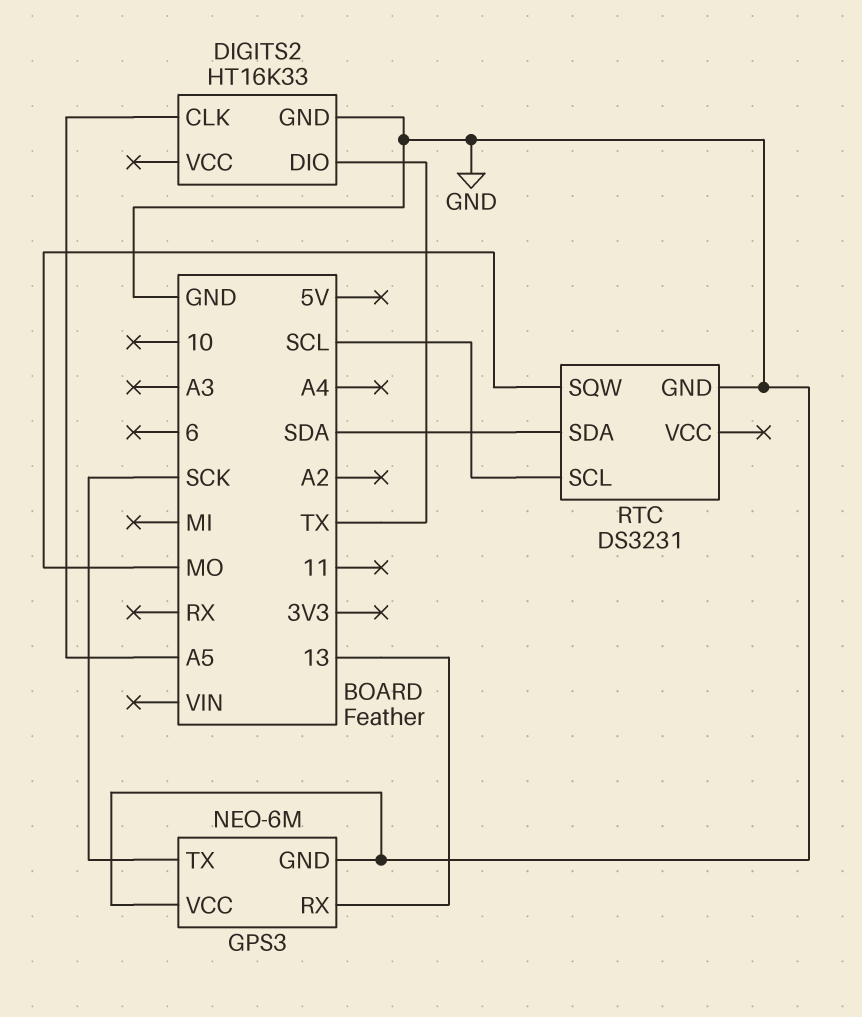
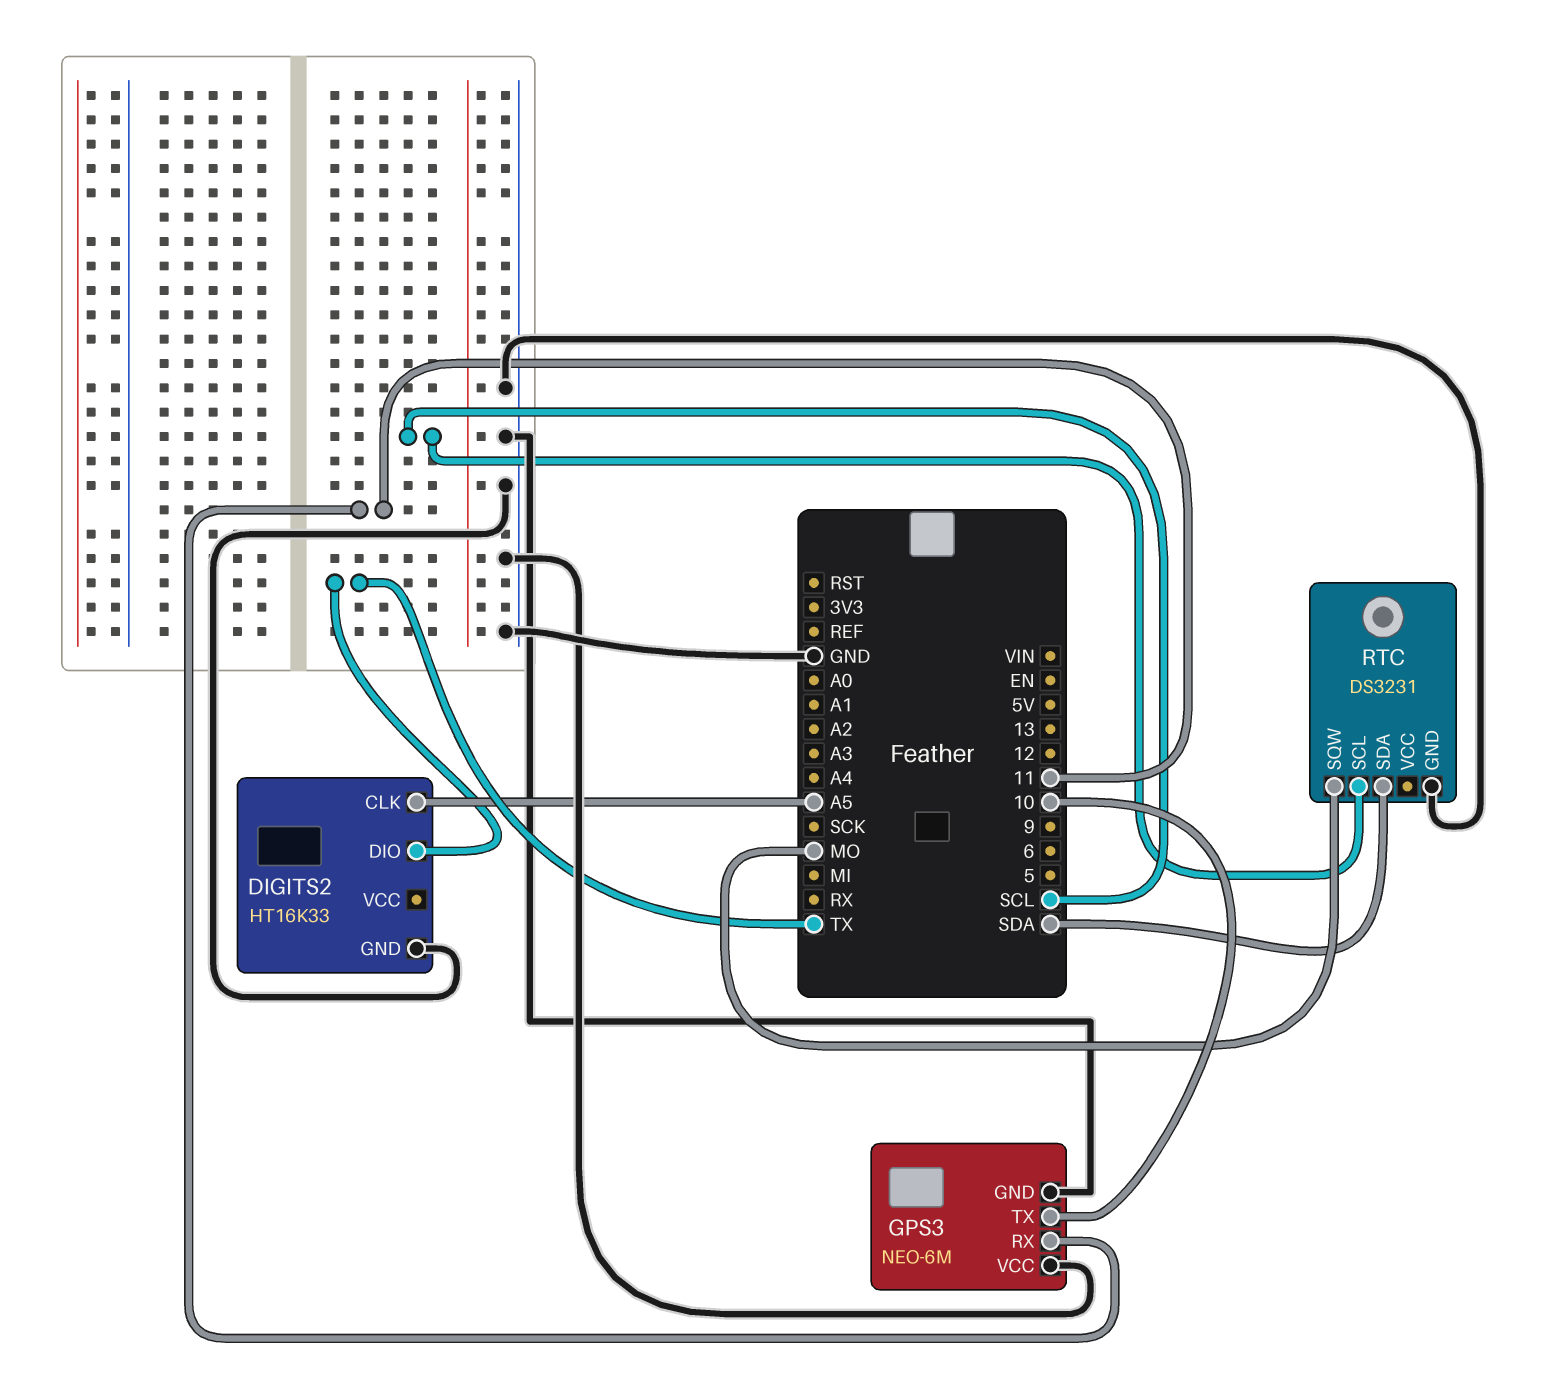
GPS3 pin RX: 13 -> 11
GPS3 pin TX: SCK -> 10

